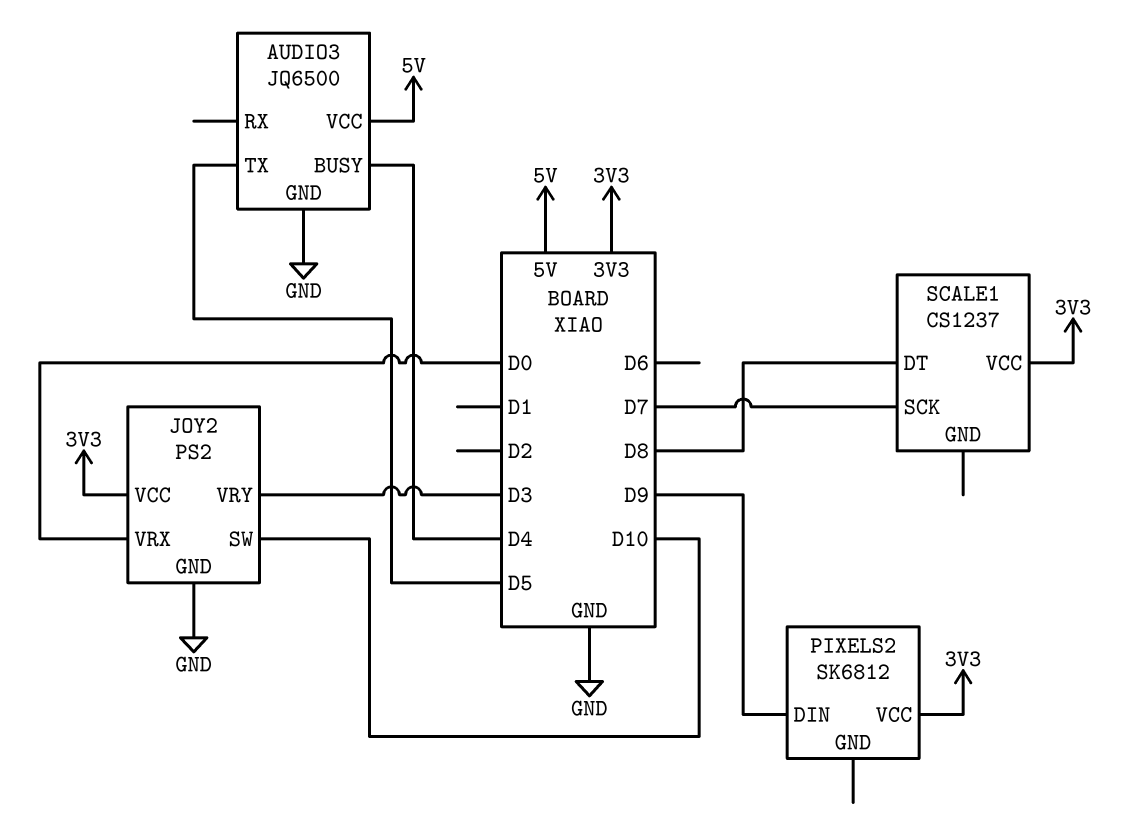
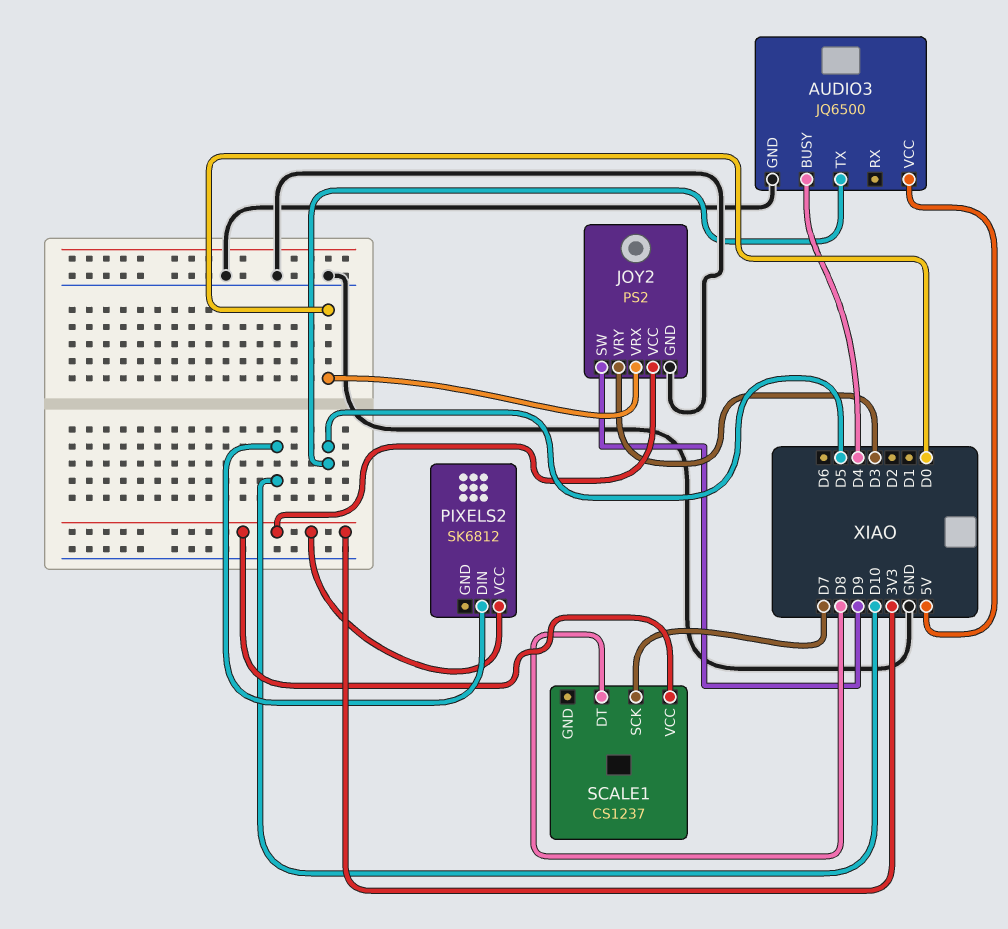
JOY2 pin SW: D10 -> D9
PIXELS2 pin DIN: D9 -> D10

